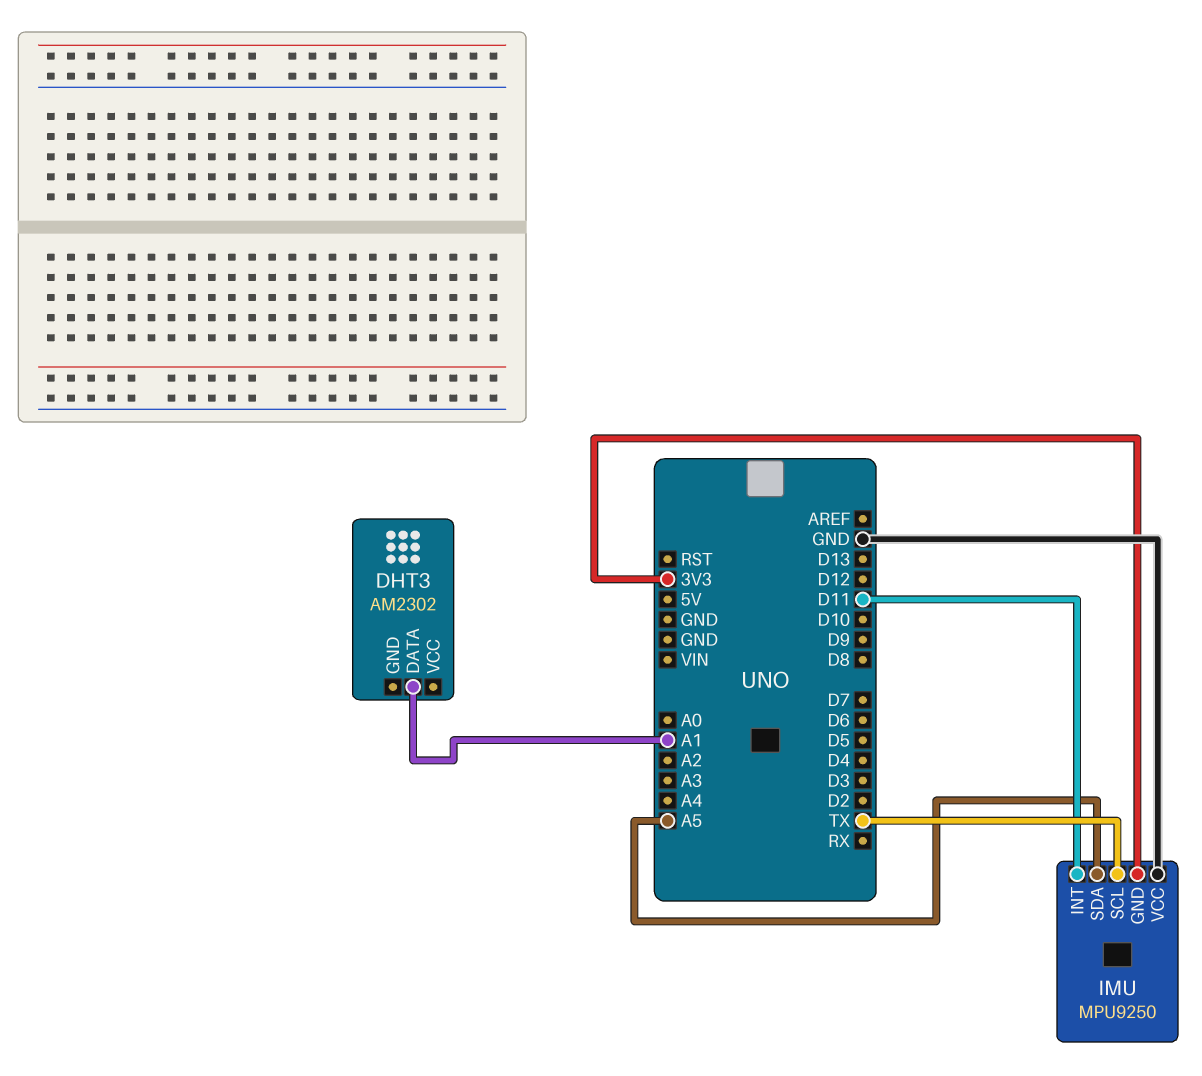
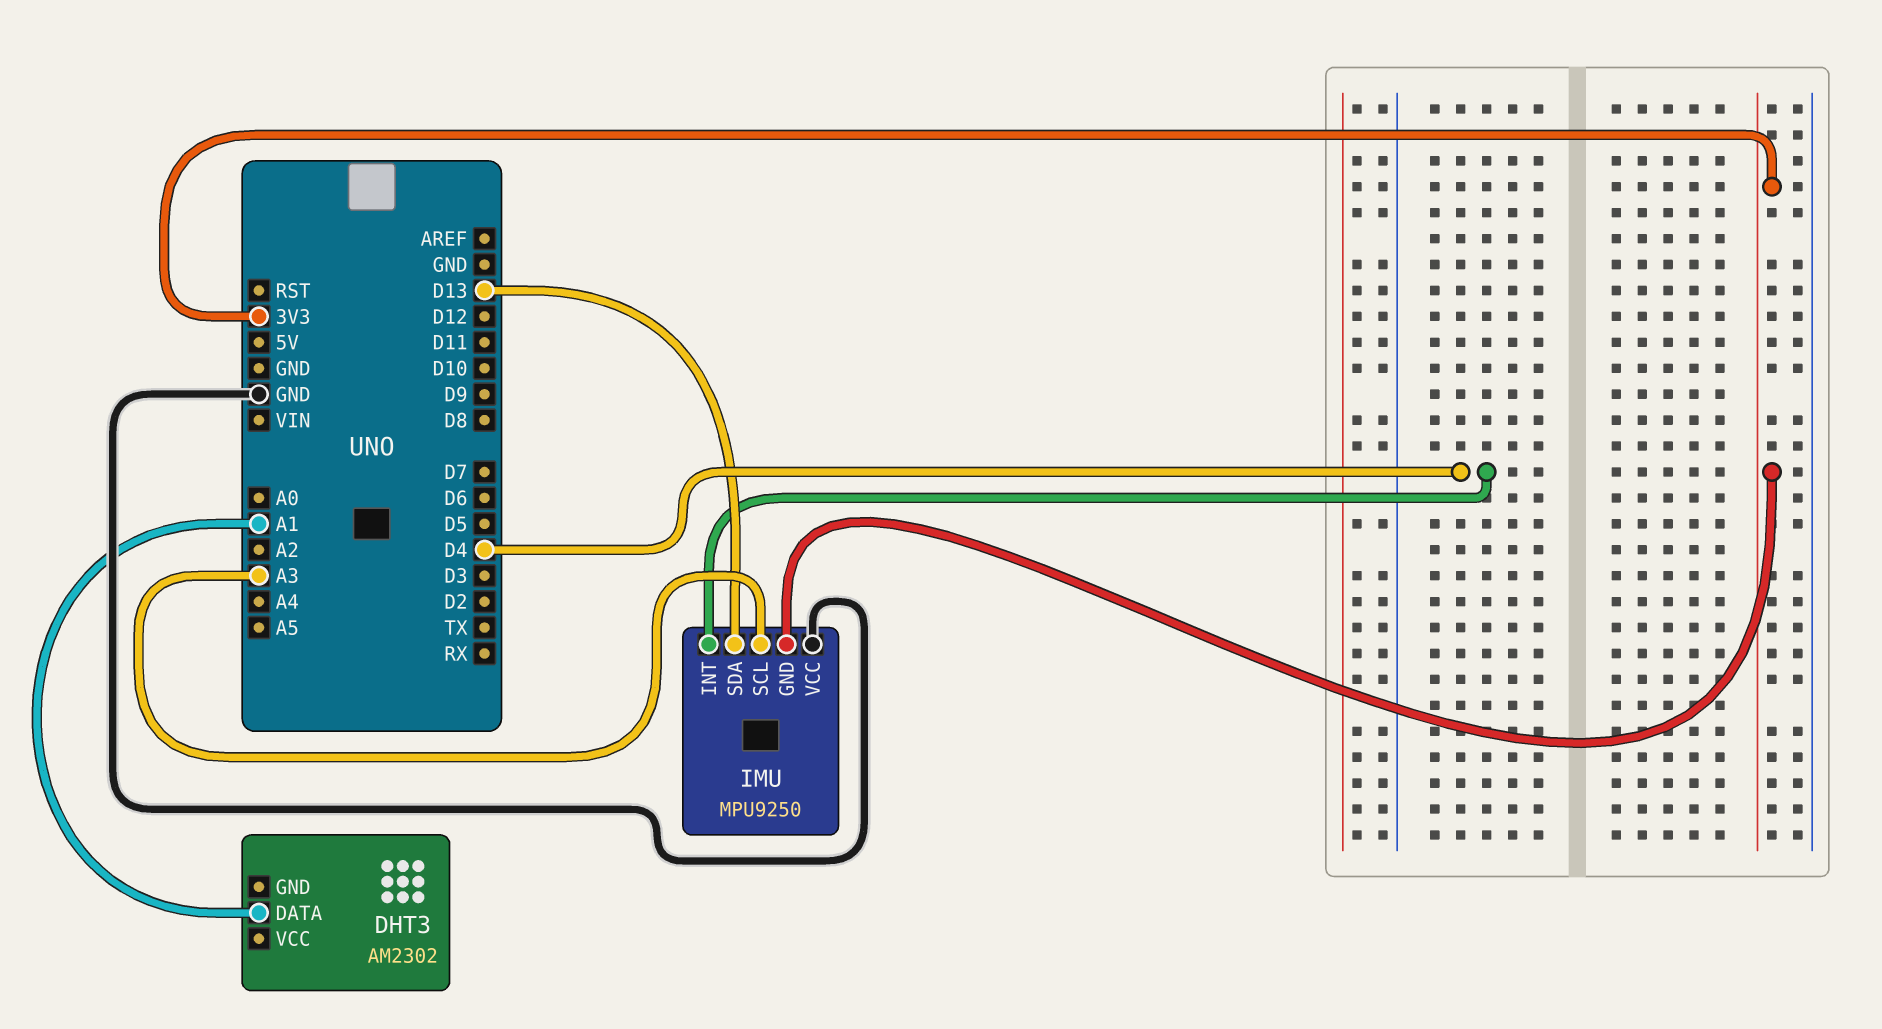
IMU pin INT: D11 -> D4
IMU pin SCL: TX -> A3
IMU pin SDA: A5 -> D13

